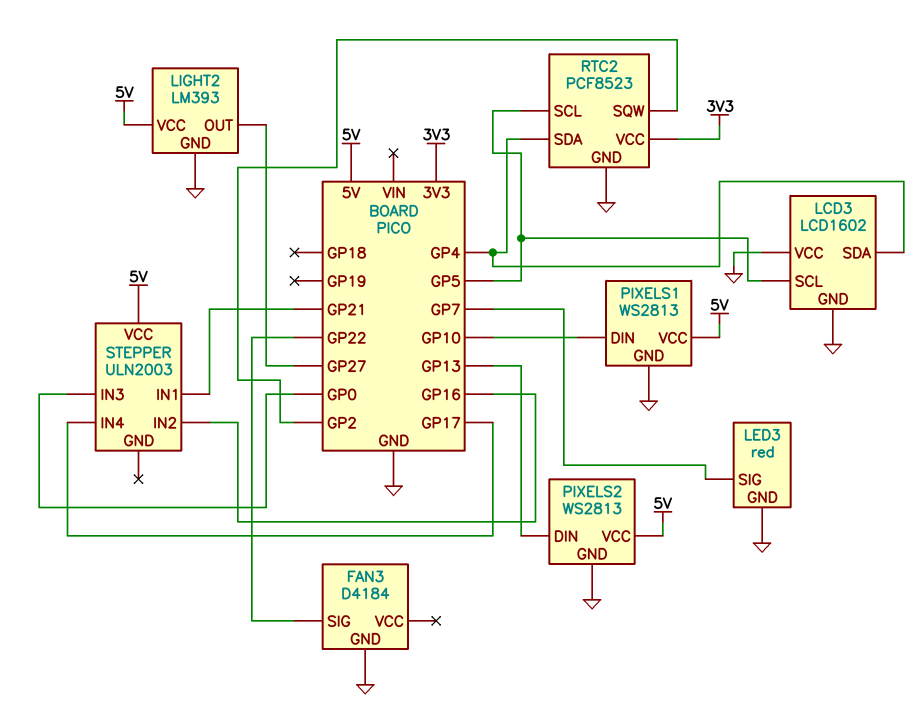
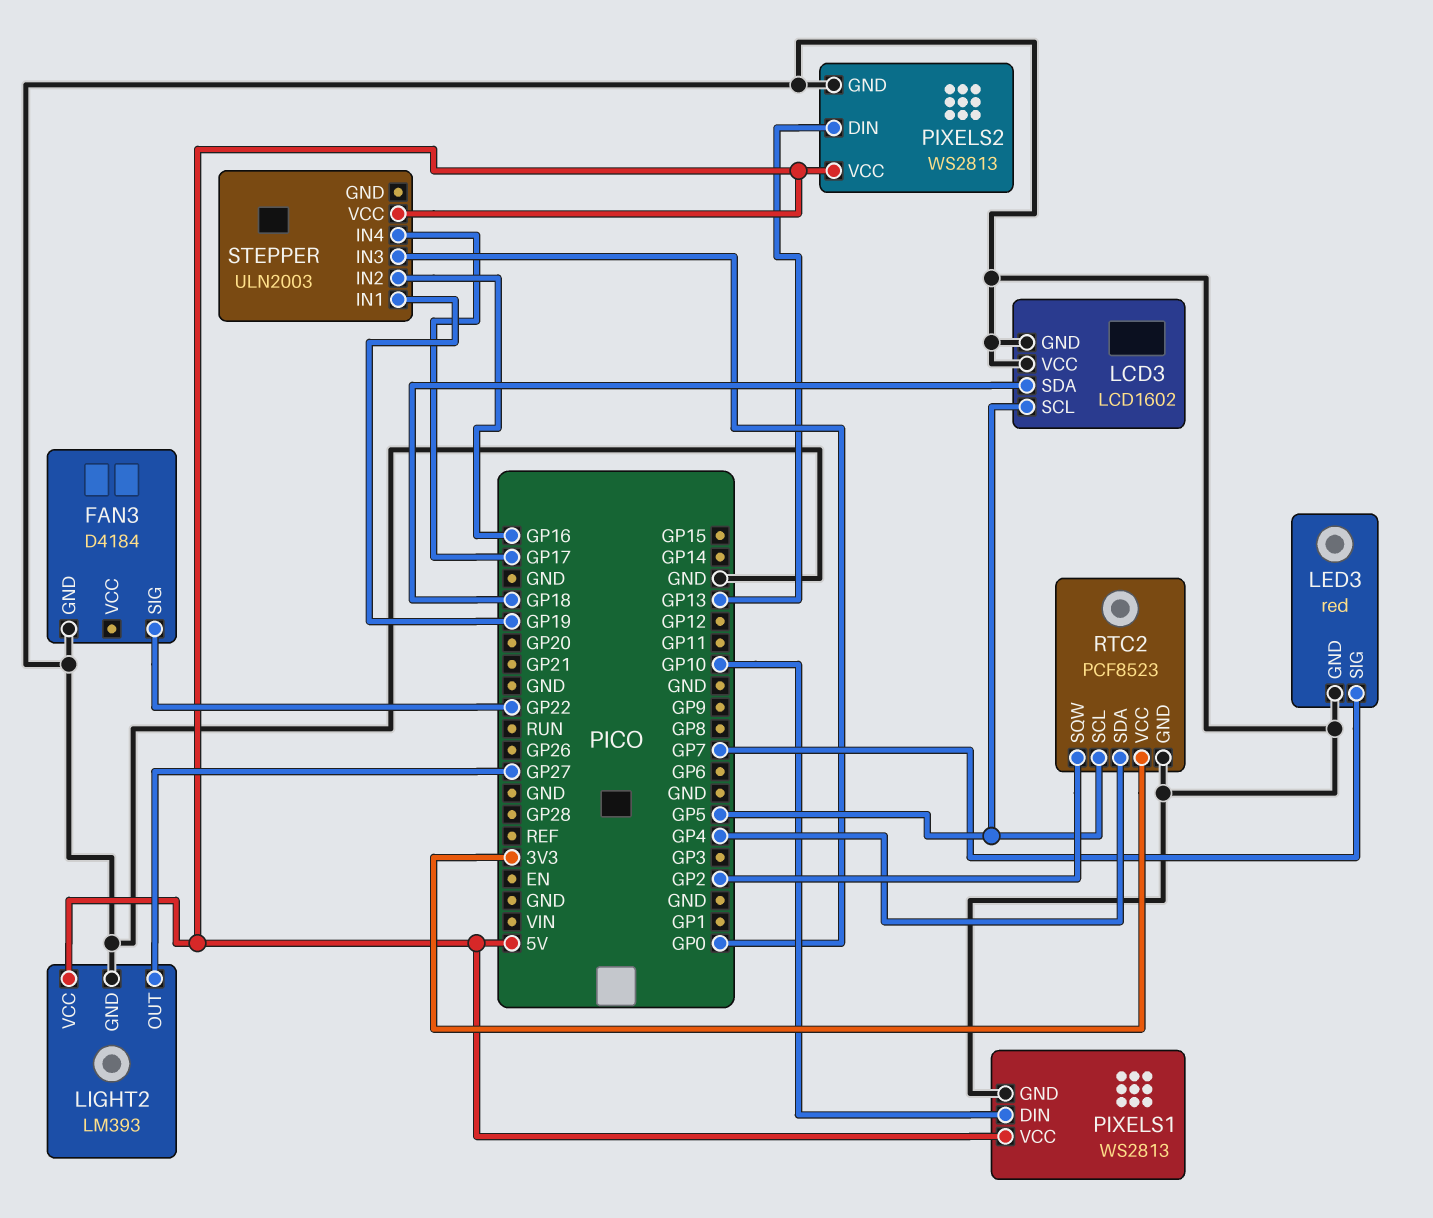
LCD3 pin SDA: GP4 -> GP18
STEPPER pin IN1: GP21 -> GP19

